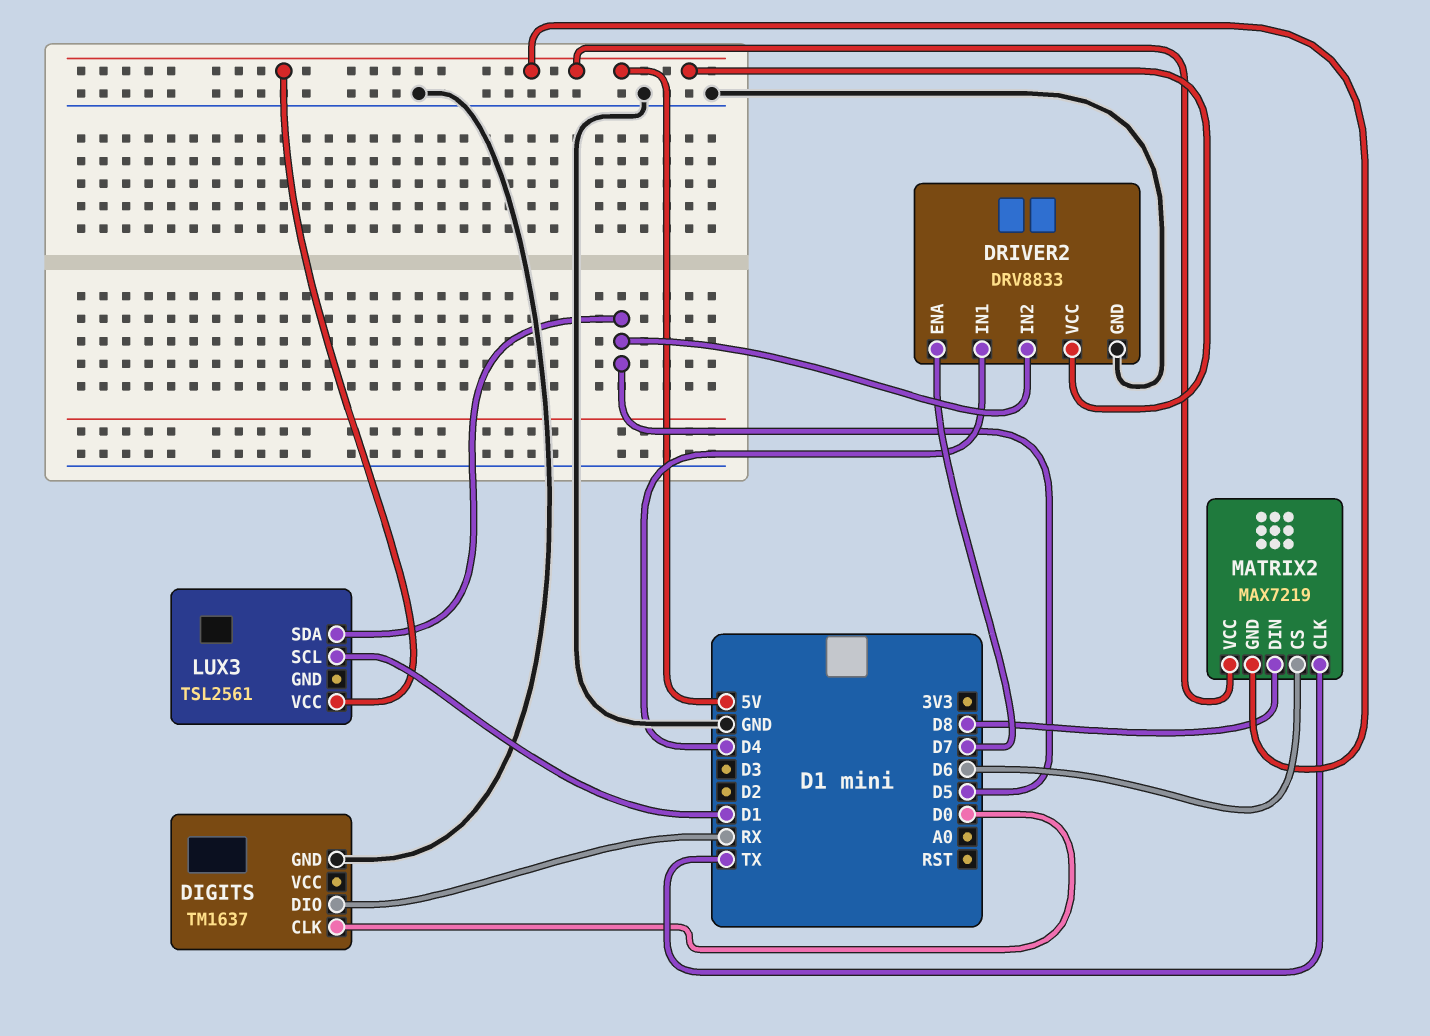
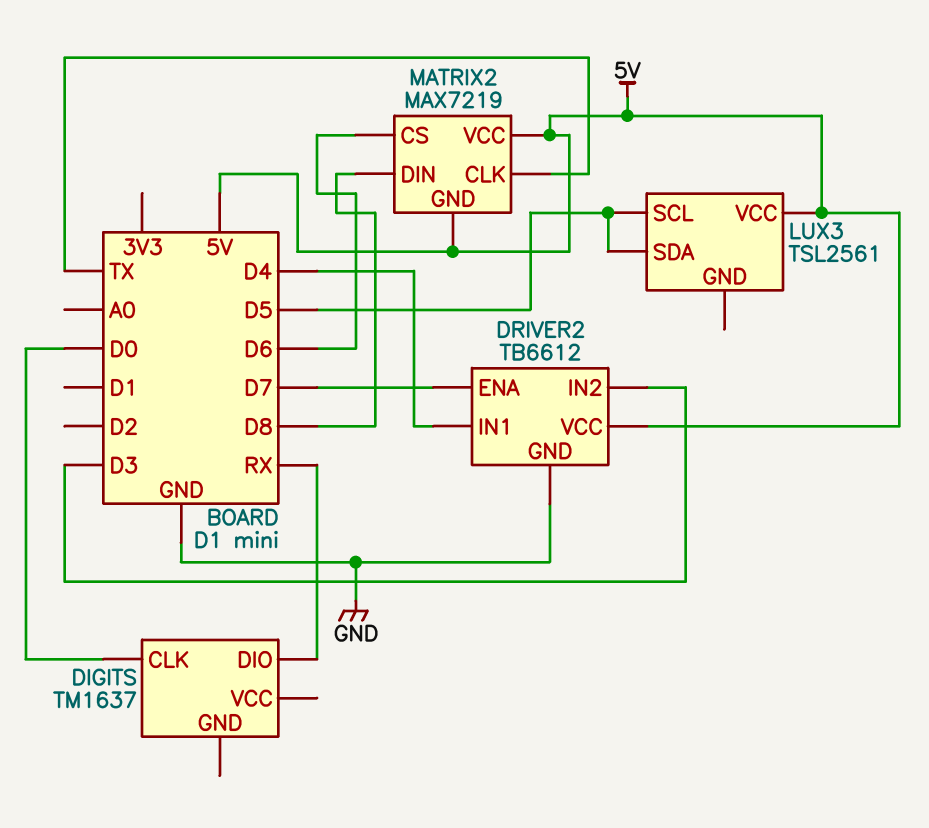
DIGITS pin GND: GND -> none
DRIVER2: DRV8833 -> TB6612
DRIVER2 pin IN2: D5 -> D3
LUX3 pin SCL: D1 -> D5

